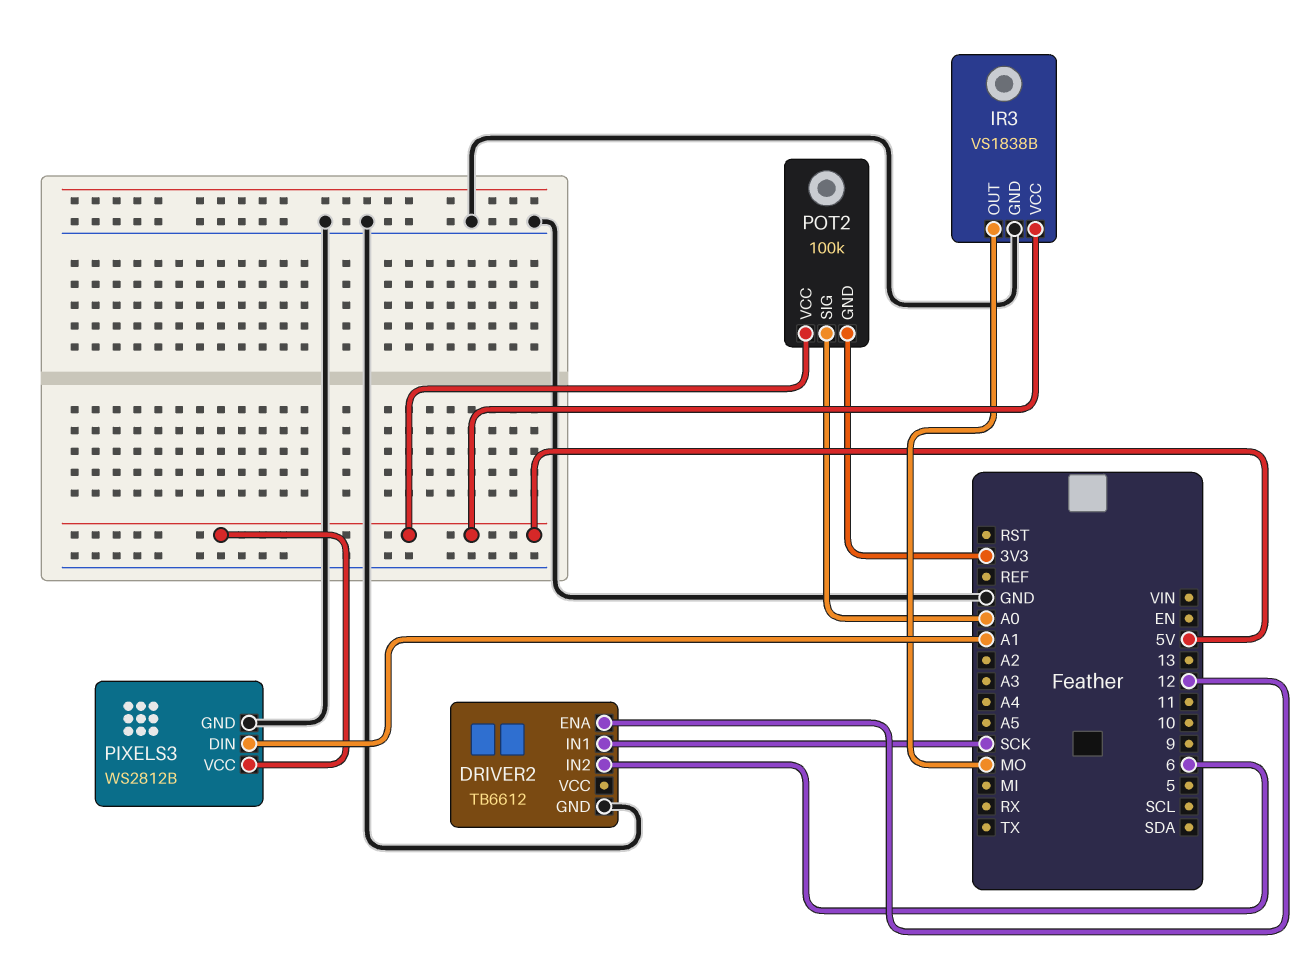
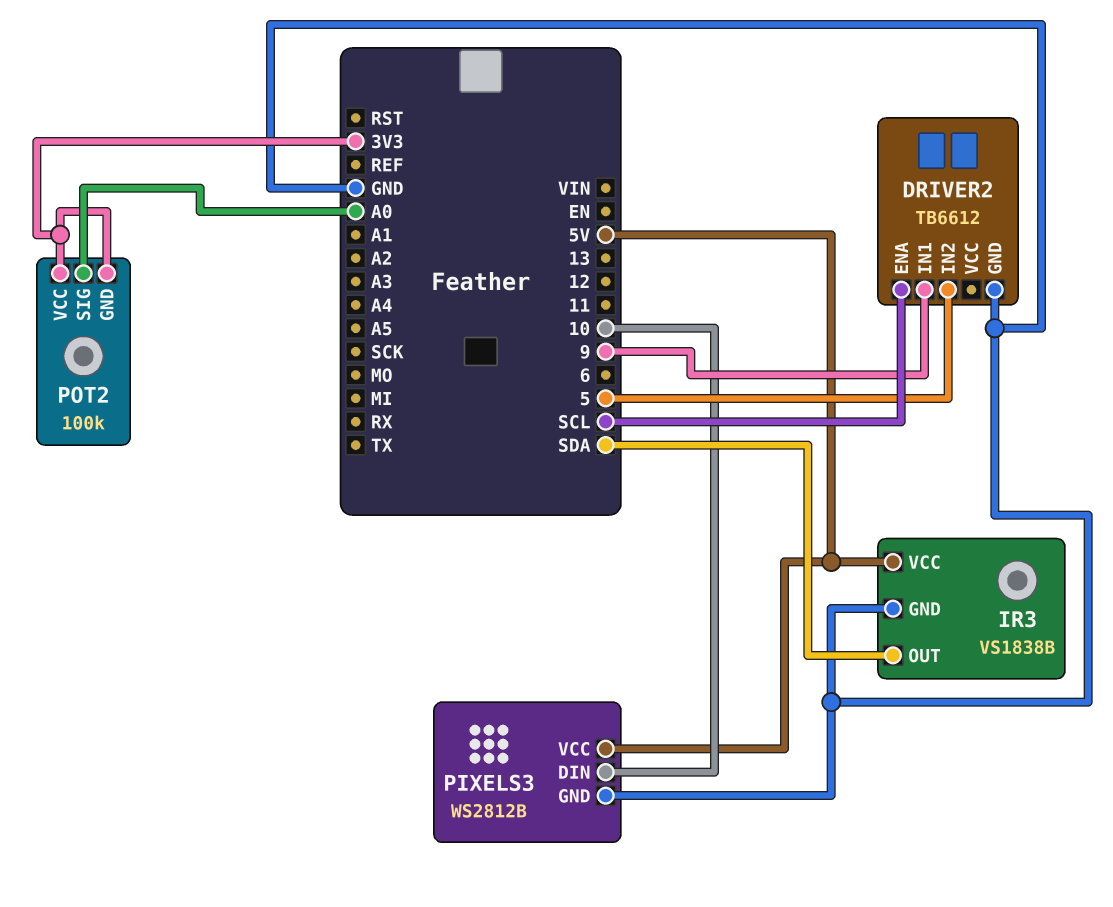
DRIVER2 pin ENA: 12 -> SCL
DRIVER2 pin IN1: SCK -> 9
DRIVER2 pin IN2: 6 -> 5
IR3 pin OUT: MO -> SDA
PIXELS3 pin DIN: A1 -> 10
POT2 pin VCC: 5V -> 3V3

